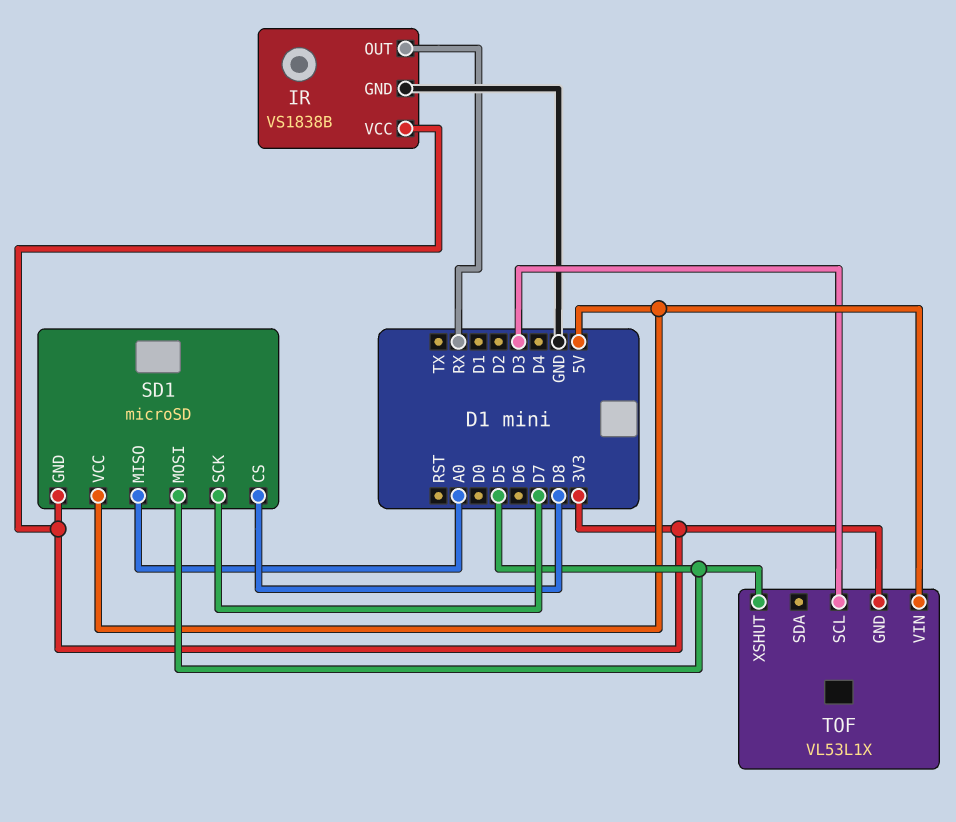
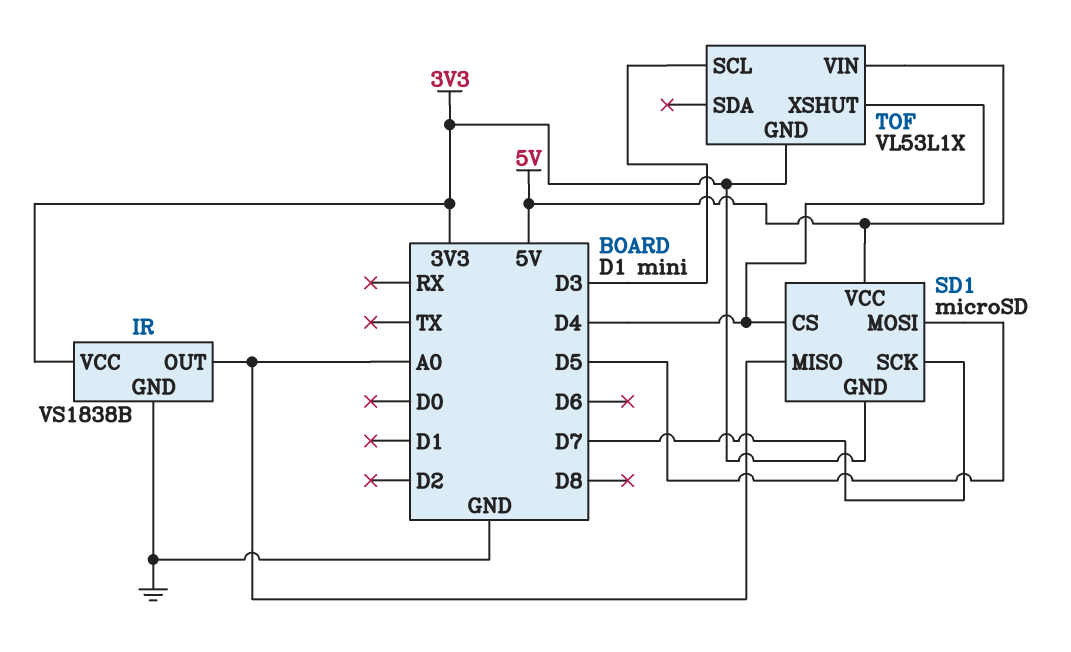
IR pin OUT: RX -> A0
SD1 pin CS: D8 -> D4
TOF pin XSHUT: D5 -> D4

